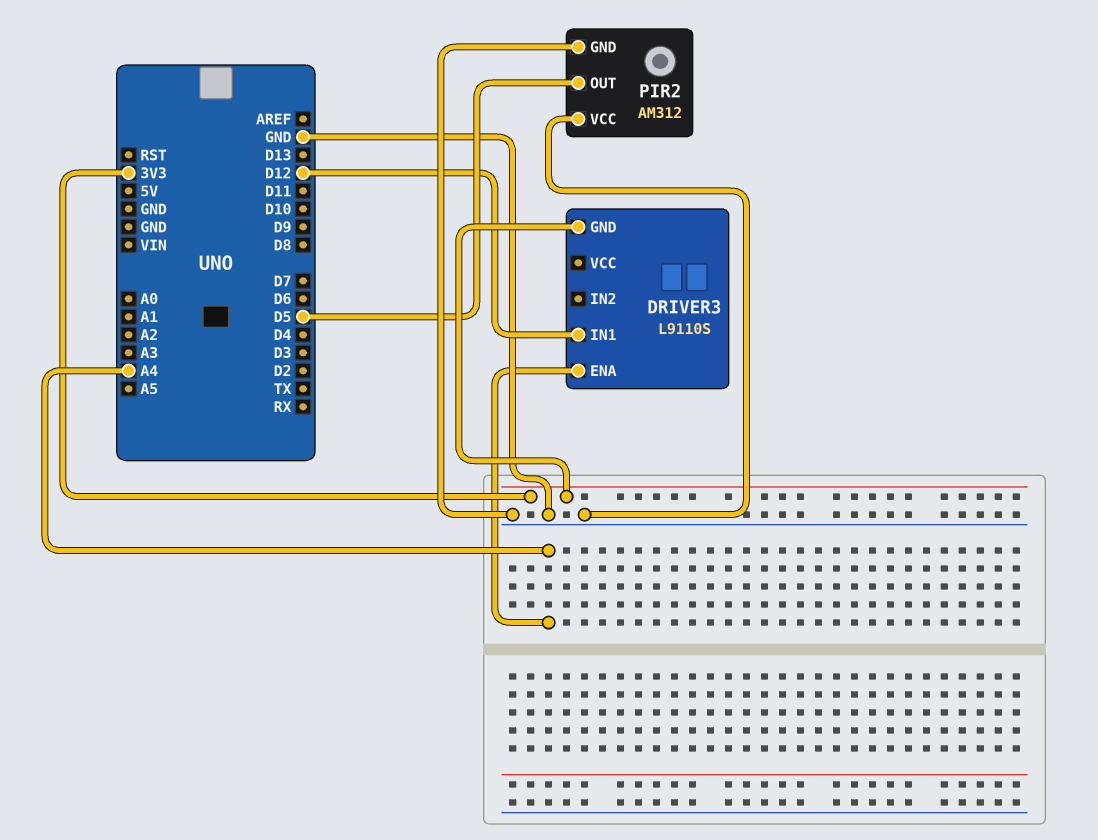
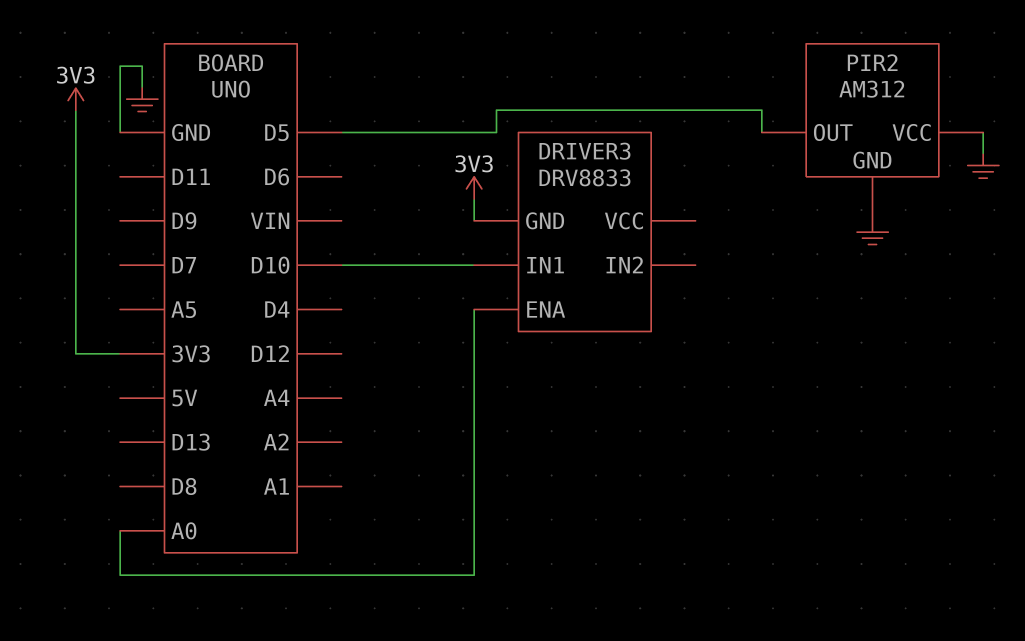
DRIVER3: L9110S -> DRV8833
DRIVER3 pin ENA: A4 -> A0
DRIVER3 pin IN1: D12 -> D10

